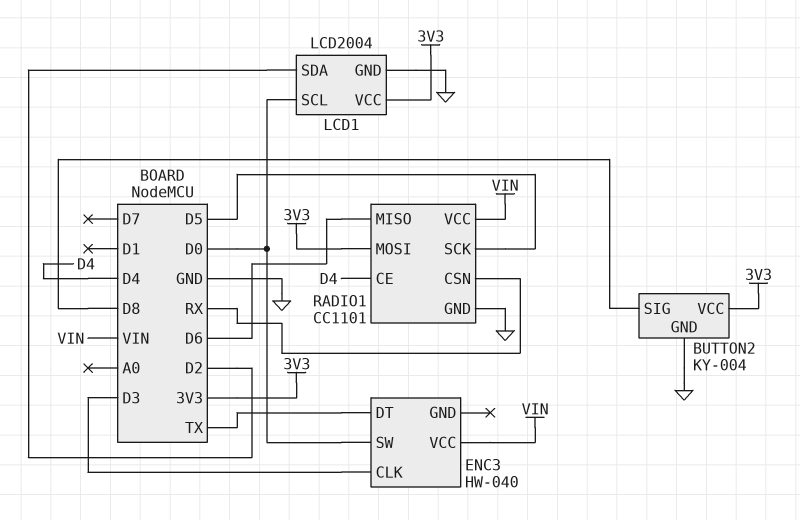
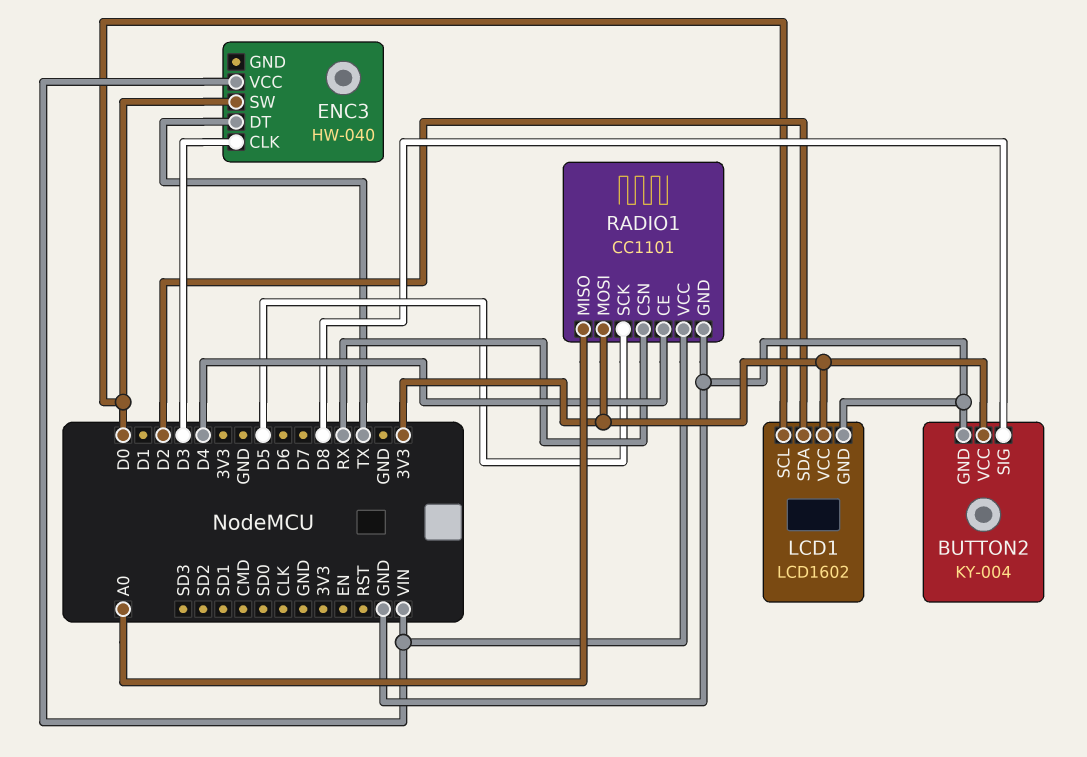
LCD1: LCD2004 -> LCD1602
RADIO1 pin MISO: D6 -> A0

